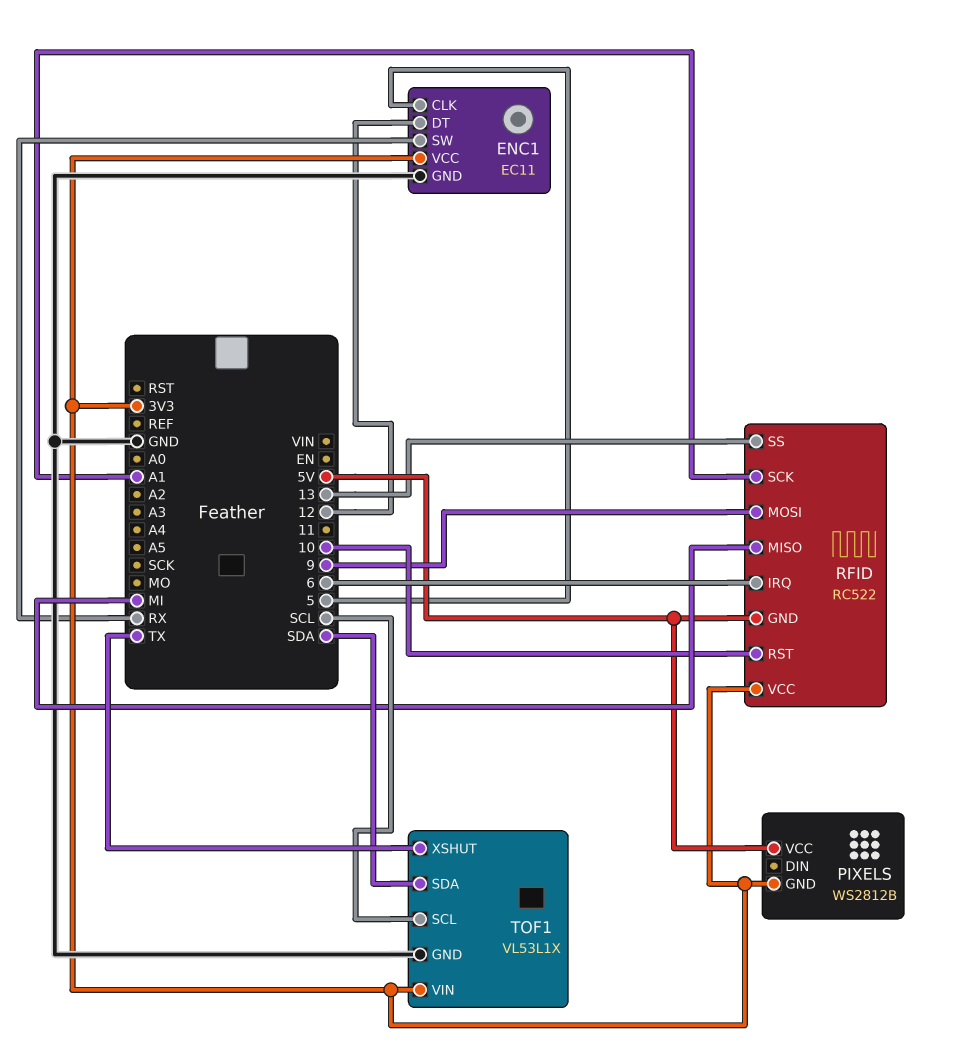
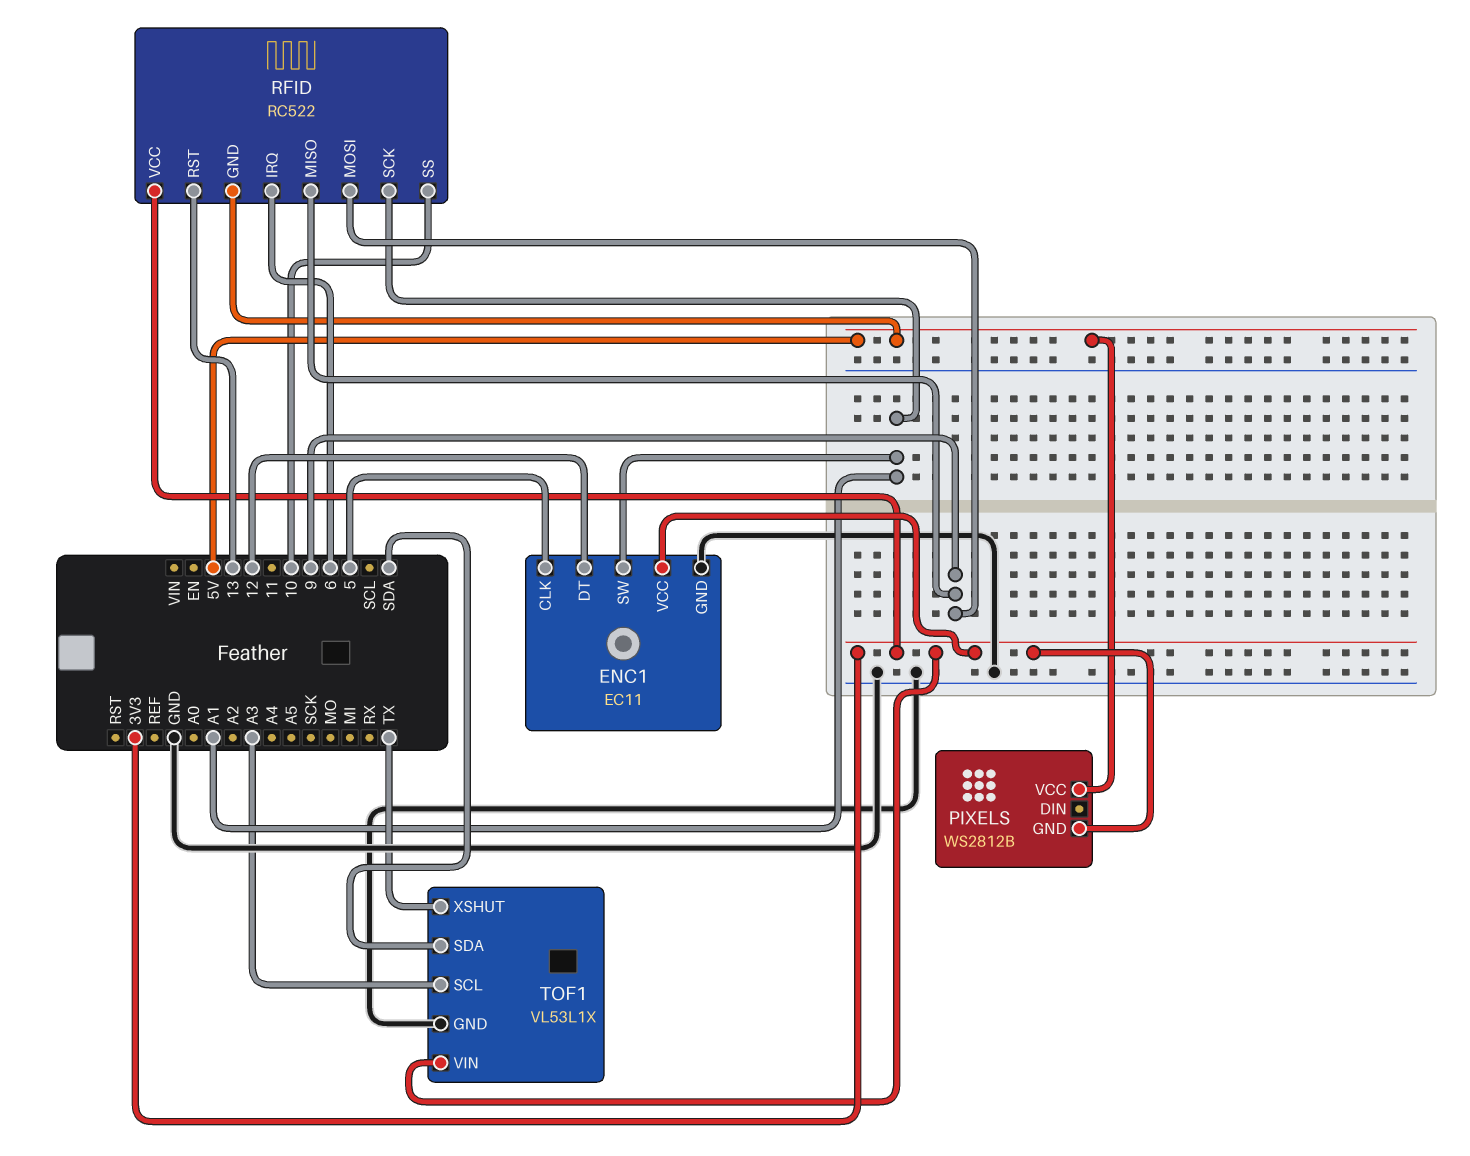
ENC1 pin SW: RX -> A1
RFID pin MISO: MI -> 9
RFID pin RST: 10 -> 13
RFID pin SS: 13 -> 10
TOF1 pin SCL: SCL -> A3

